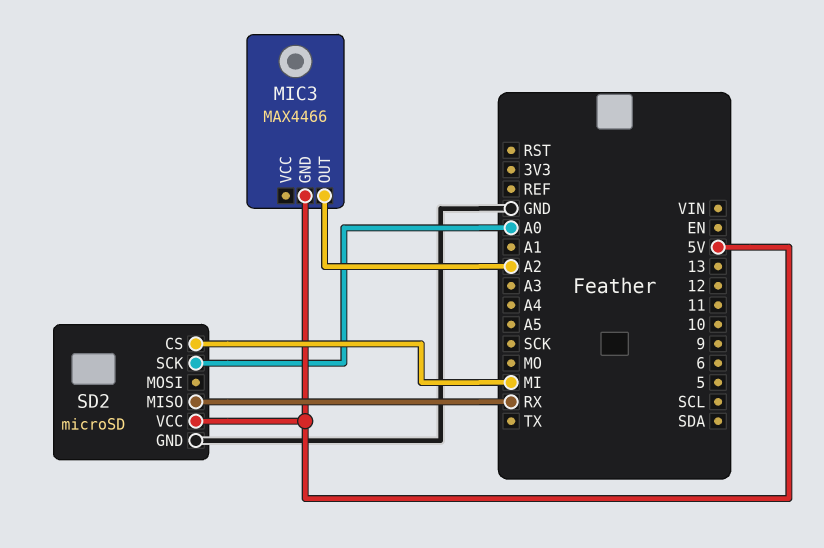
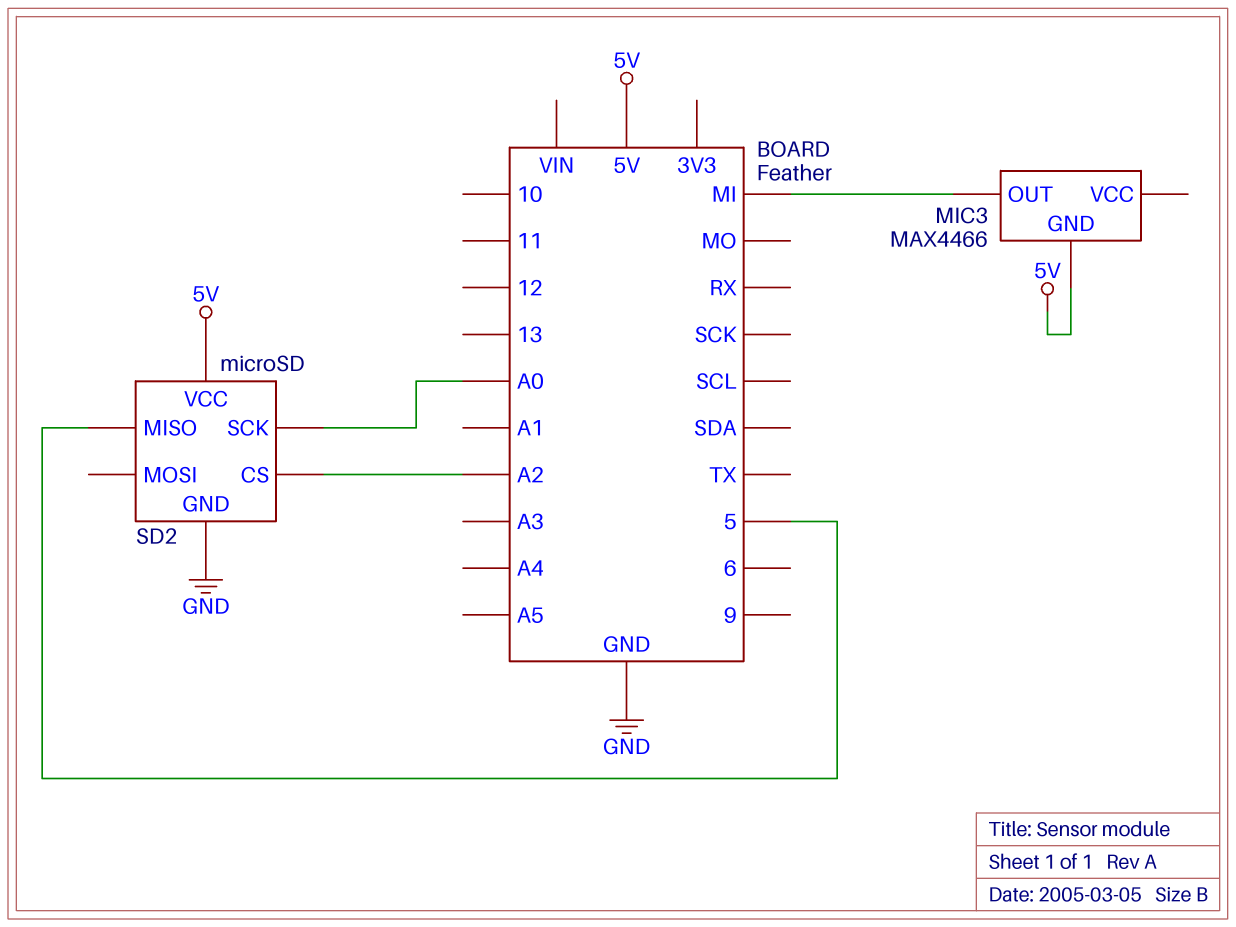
MIC3 pin OUT: A2 -> MI
SD2 pin CS: MI -> A2
SD2 pin MISO: RX -> 5

